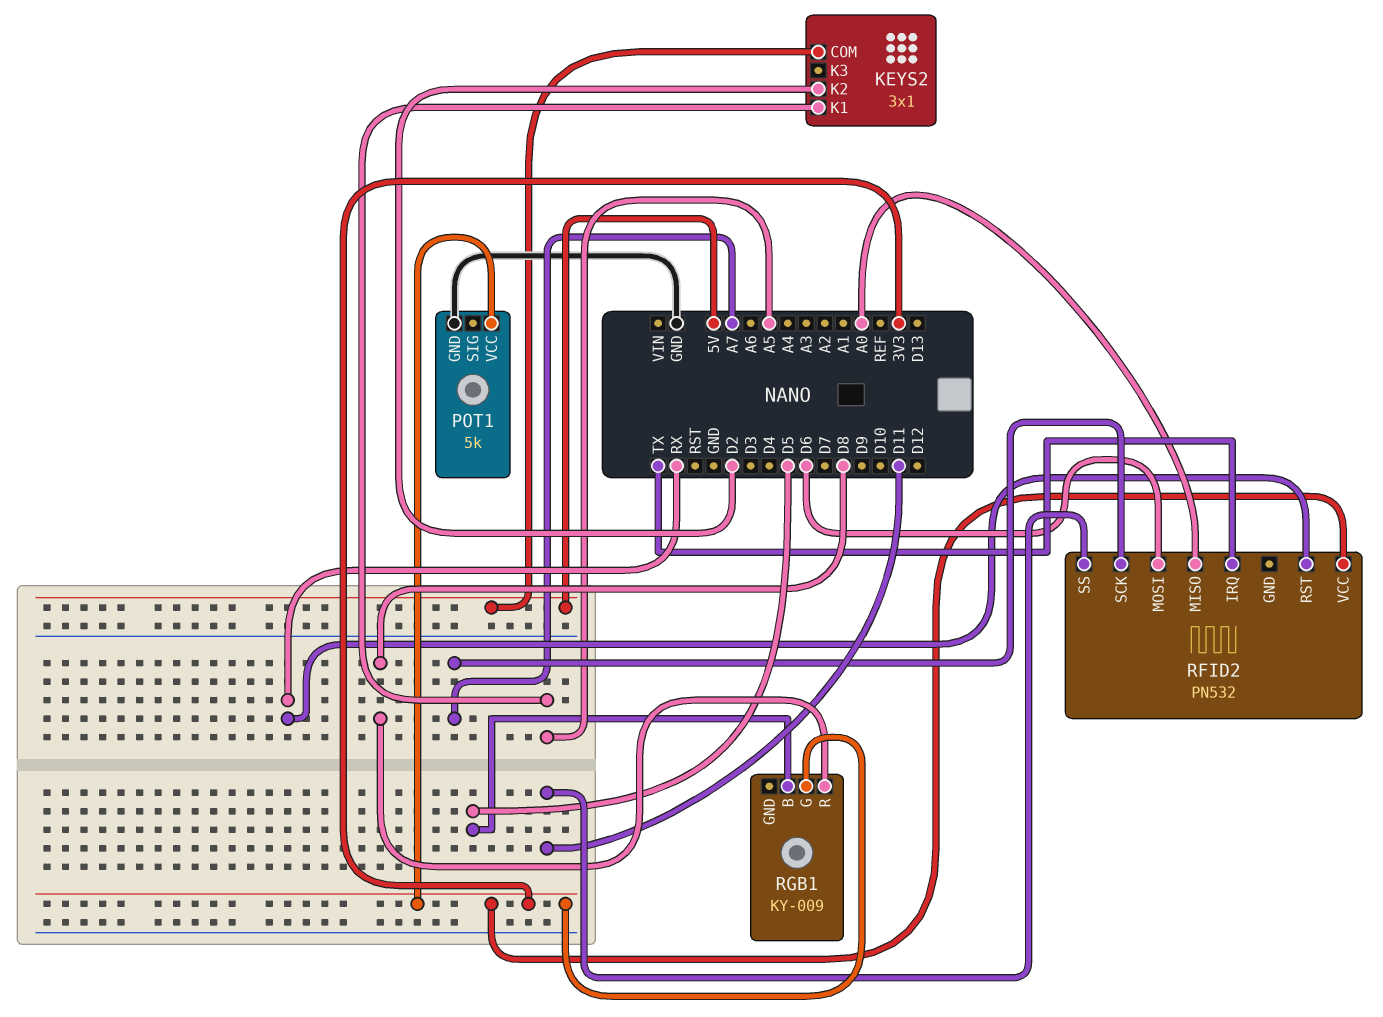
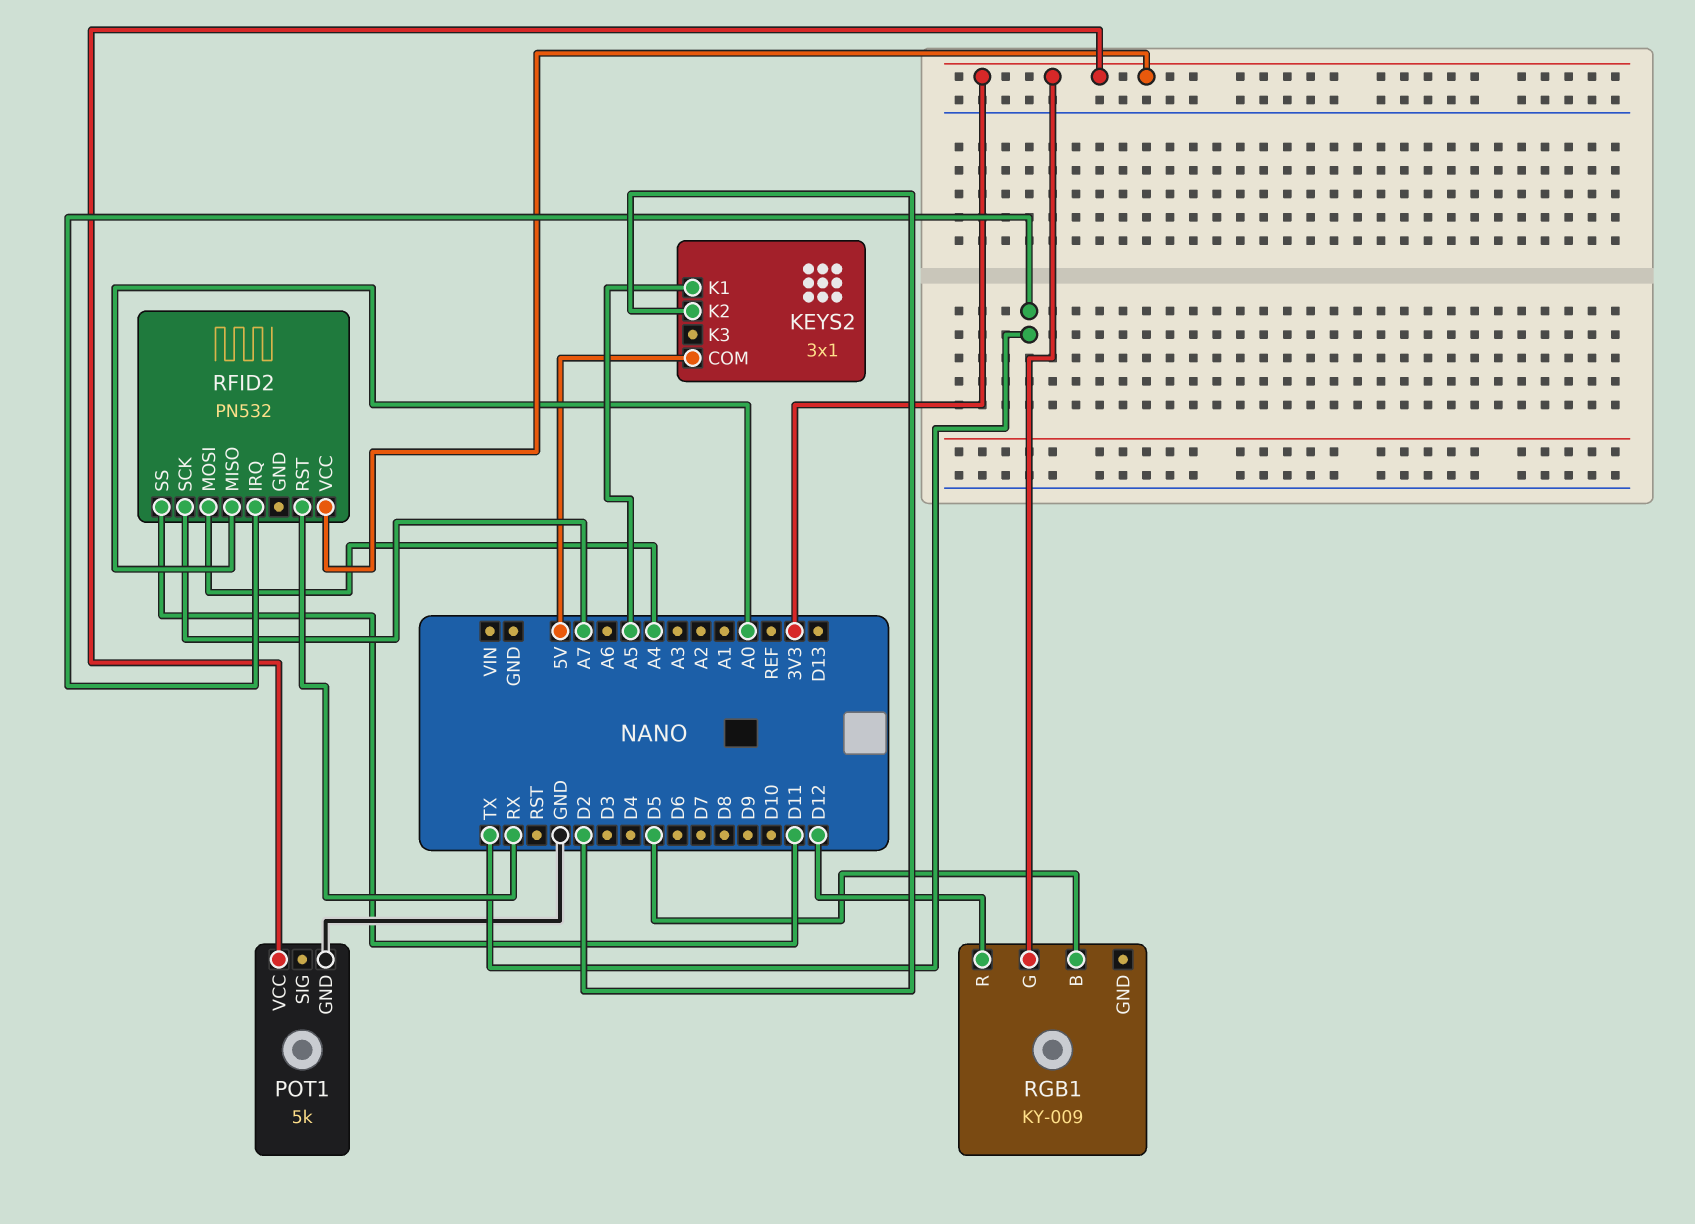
RFID2 pin MOSI: D6 -> A4
RGB1 pin R: D8 -> D12

